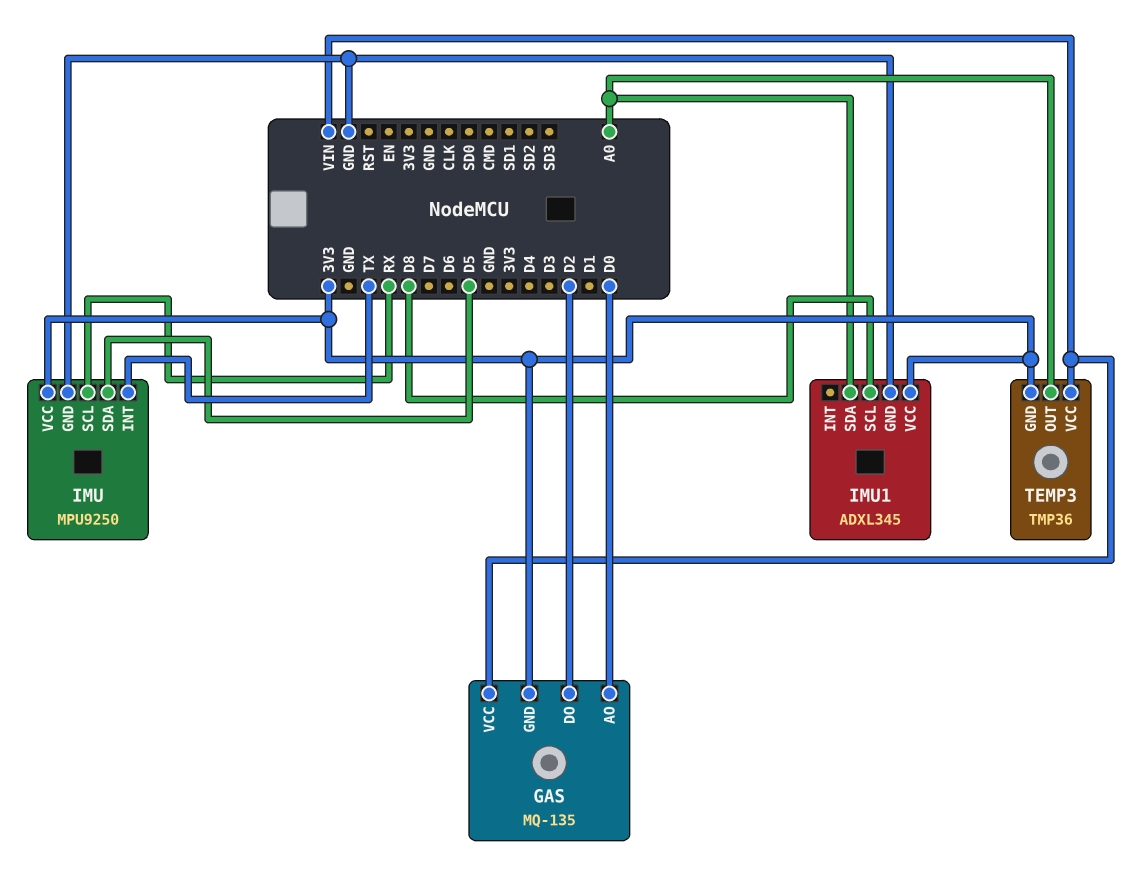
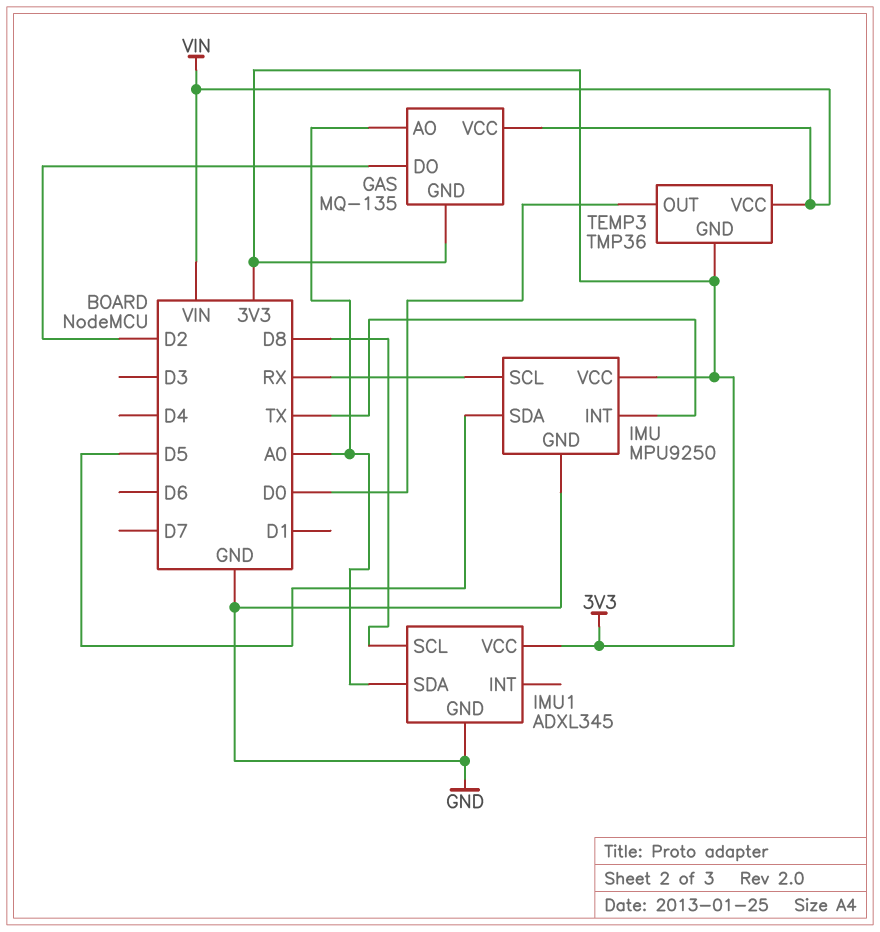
GAS pin AO: D0 -> A0
TEMP3 pin OUT: A0 -> D0

